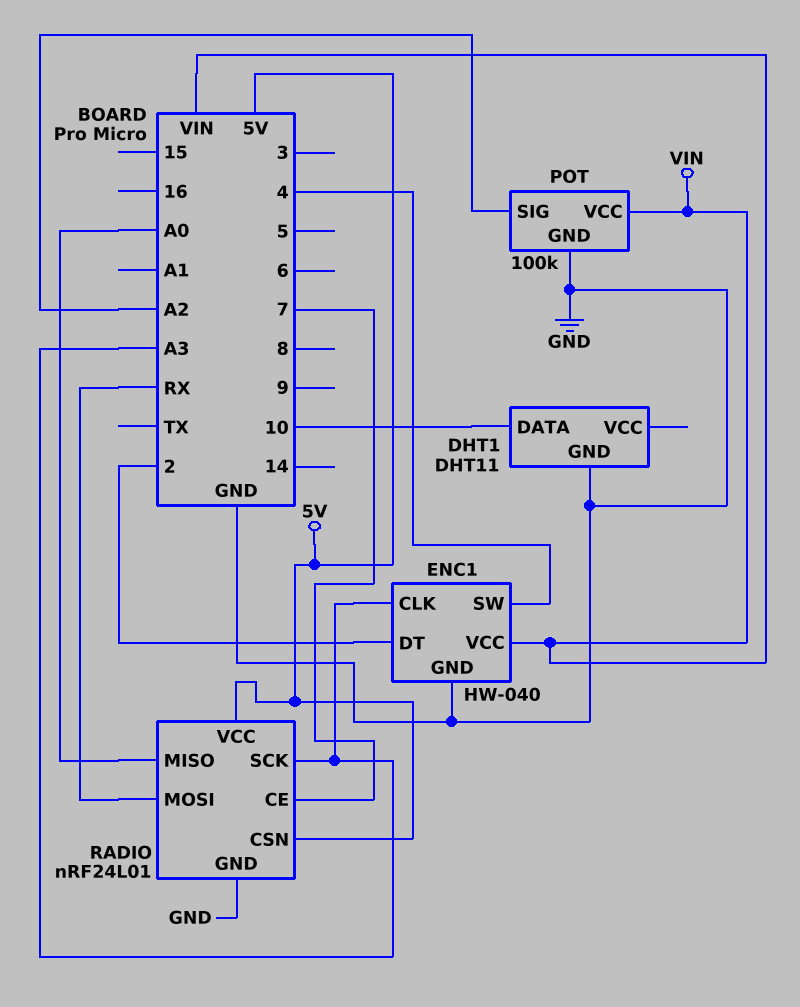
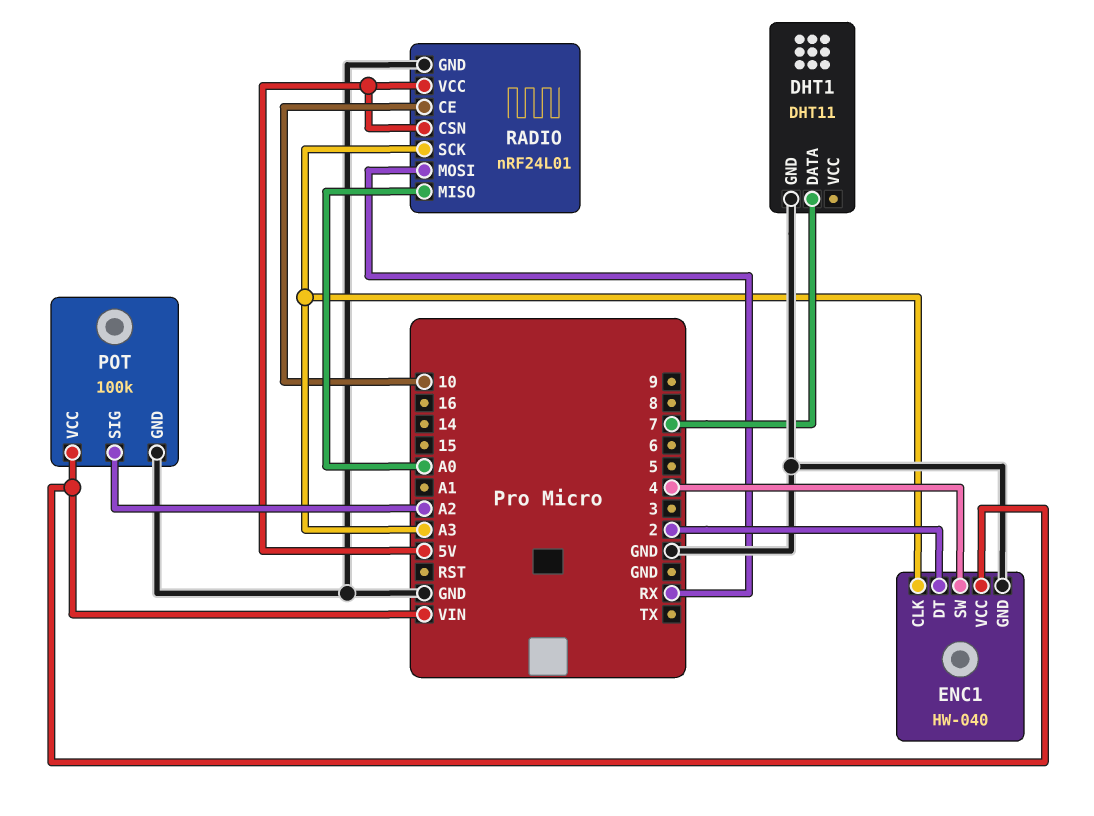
DHT1 pin DATA: 10 -> 7
RADIO pin CE: 7 -> 10

